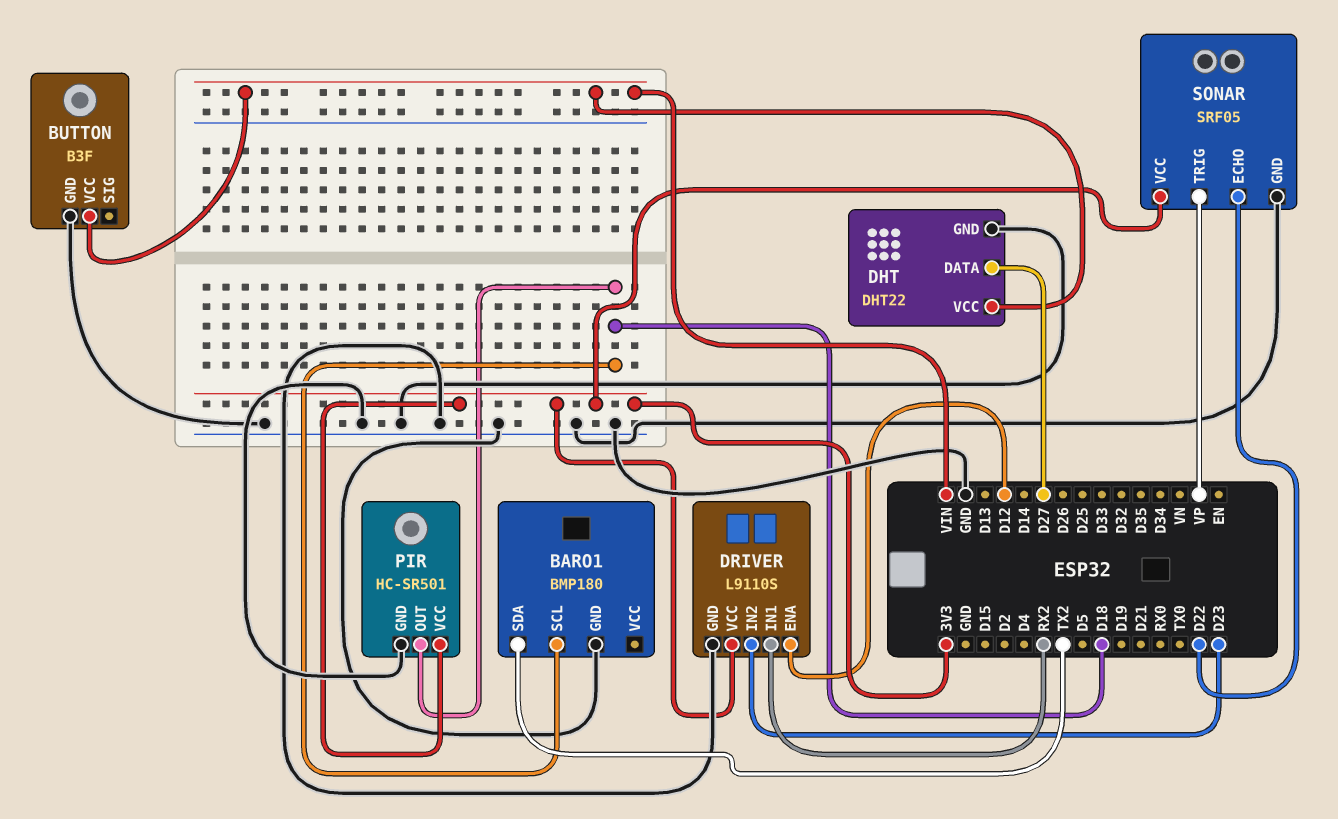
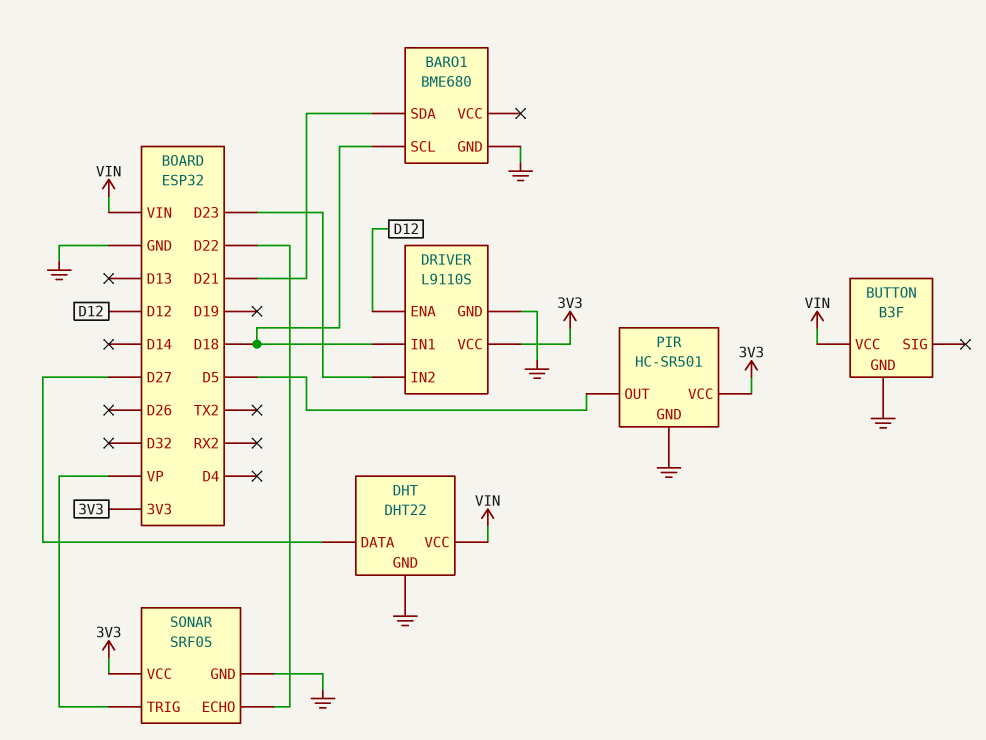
BARO1: BMP180 -> BME680
BARO1 pin SDA: TX2 -> D21
DRIVER pin IN1: RX2 -> D18
PIR pin OUT: D18 -> D5

